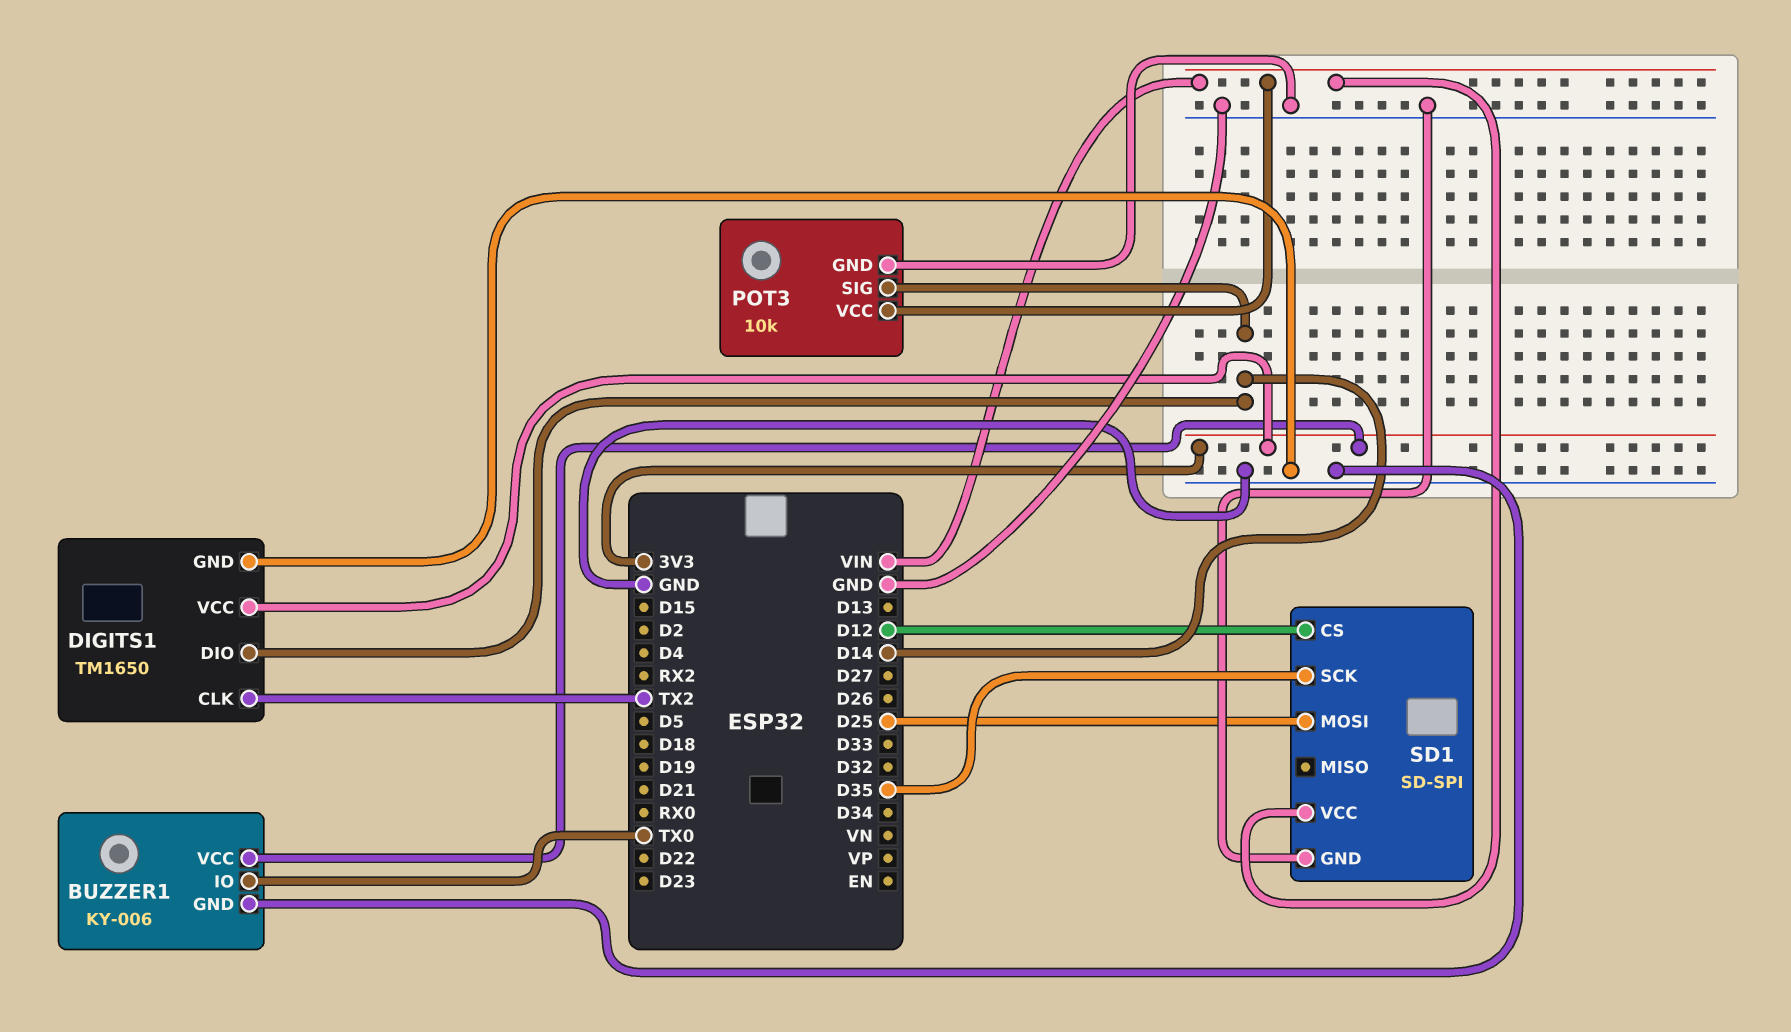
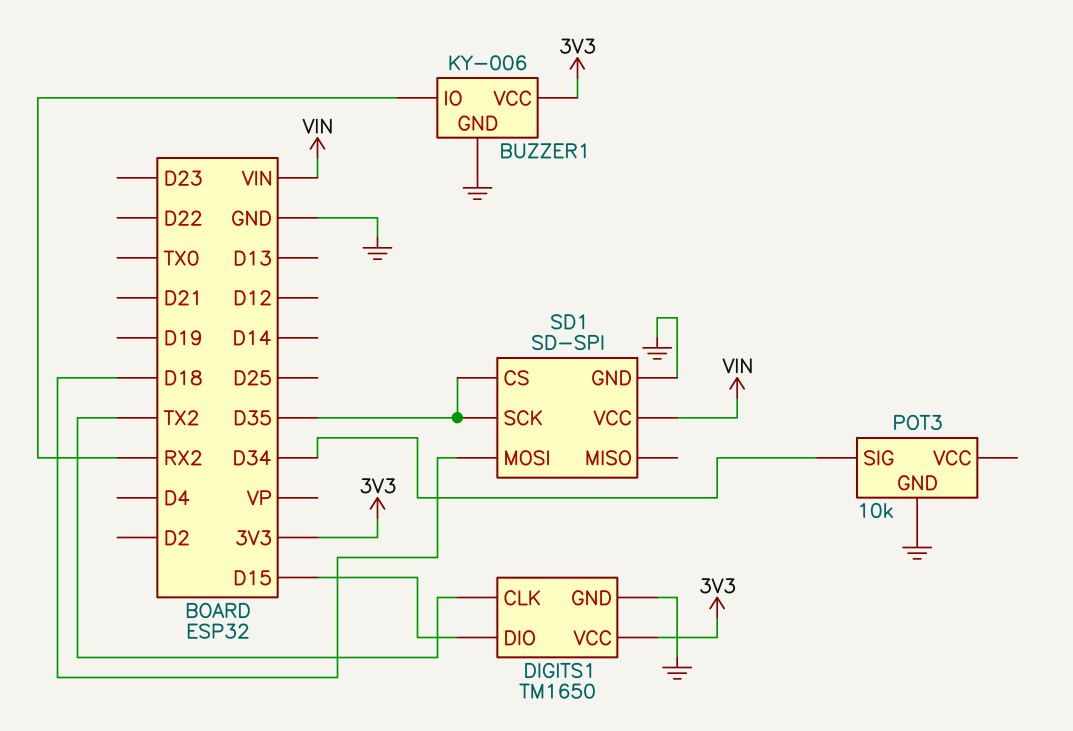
BUZZER1 pin IO: TX0 -> RX2
DIGITS1 pin DIO: D14 -> D15
POT3 pin SIG: D14 -> D34
POT3 pin VCC: VIN -> none
SD1 pin CS: D12 -> D35
SD1 pin MOSI: D25 -> D18

